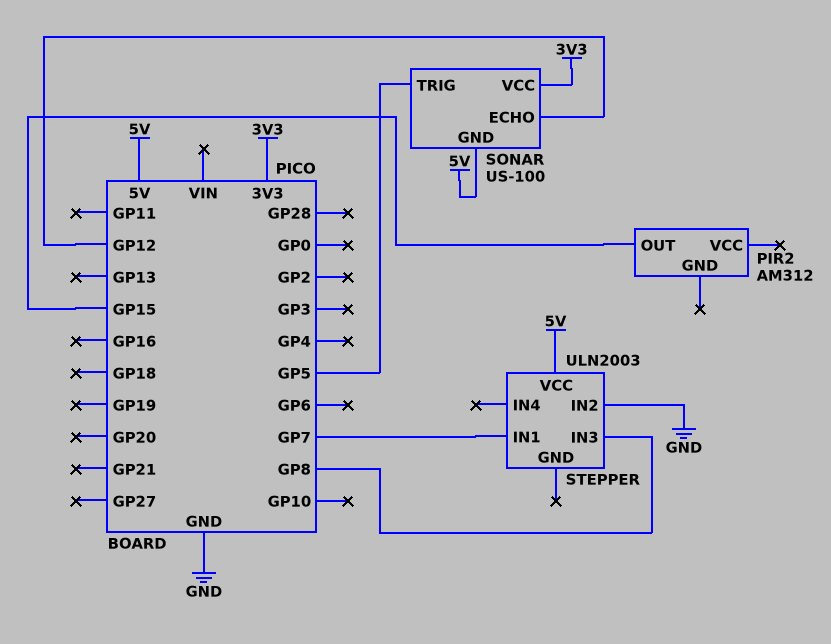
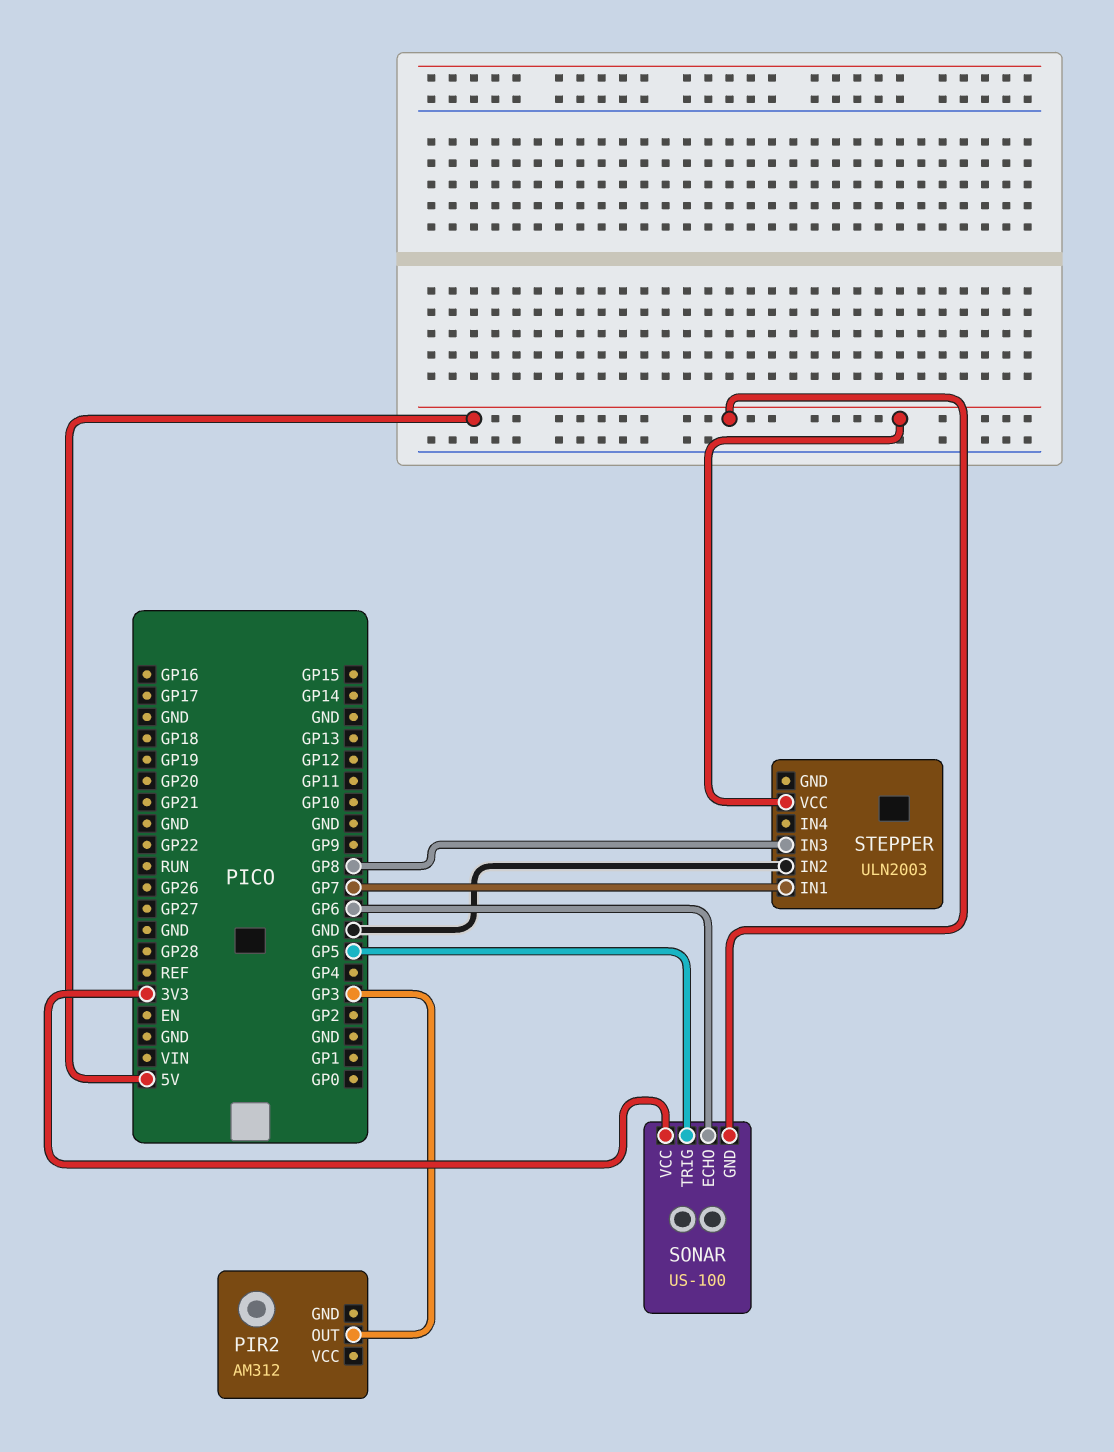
PIR2 pin OUT: GP15 -> GP3
SONAR pin ECHO: GP12 -> GP6

